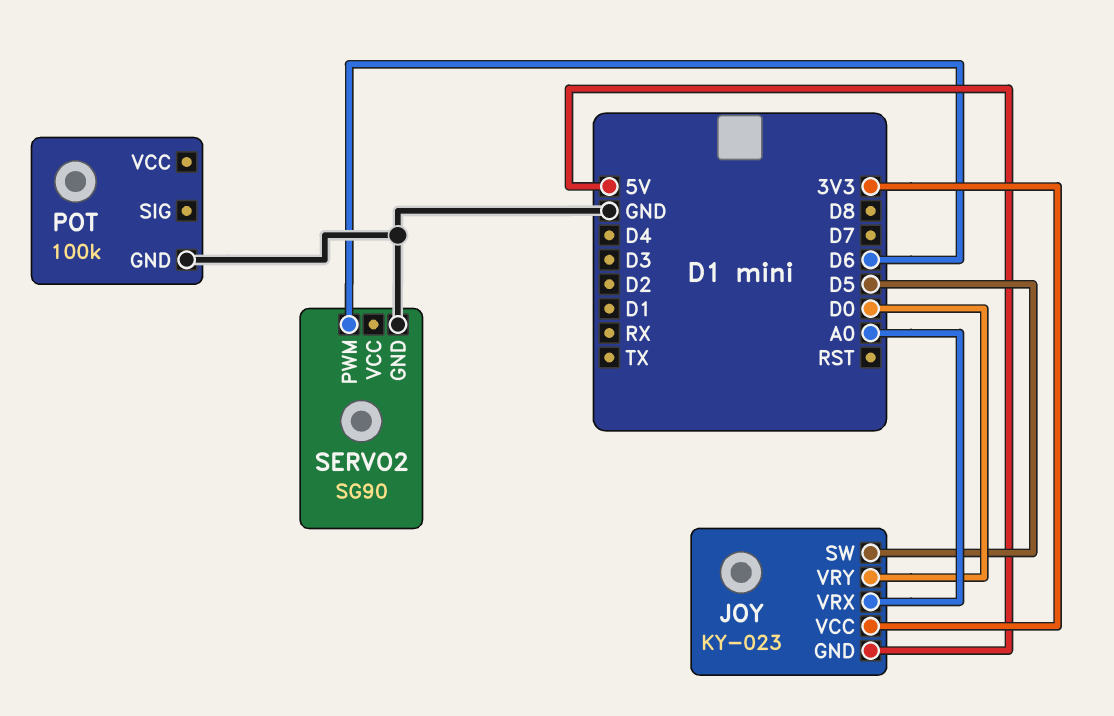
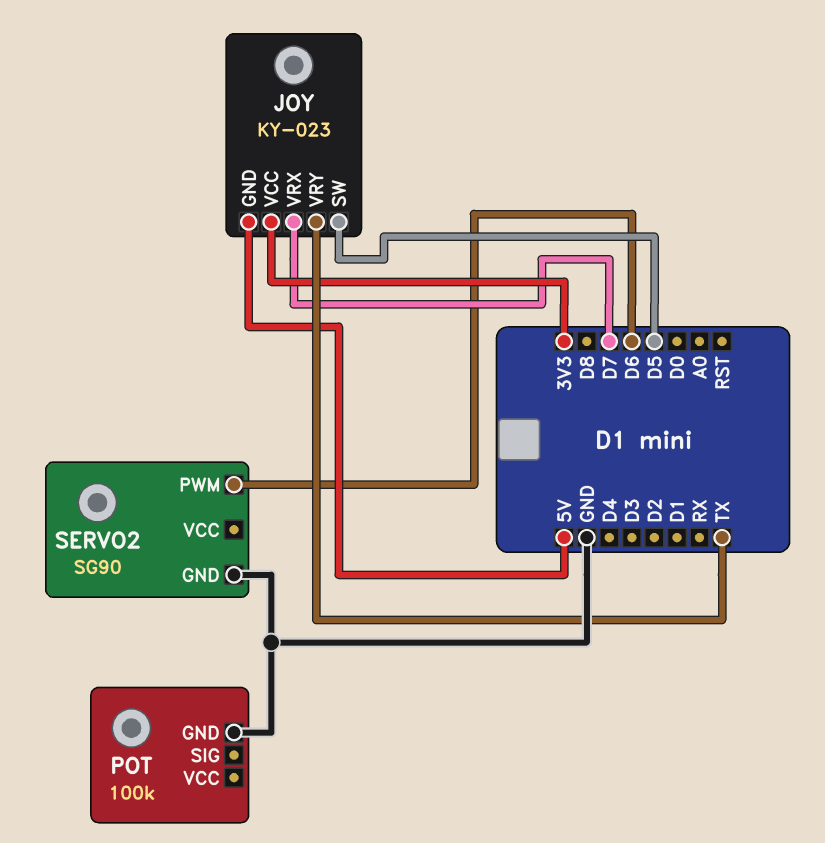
JOY pin VRX: A0 -> D7
JOY pin VRY: D0 -> TX

